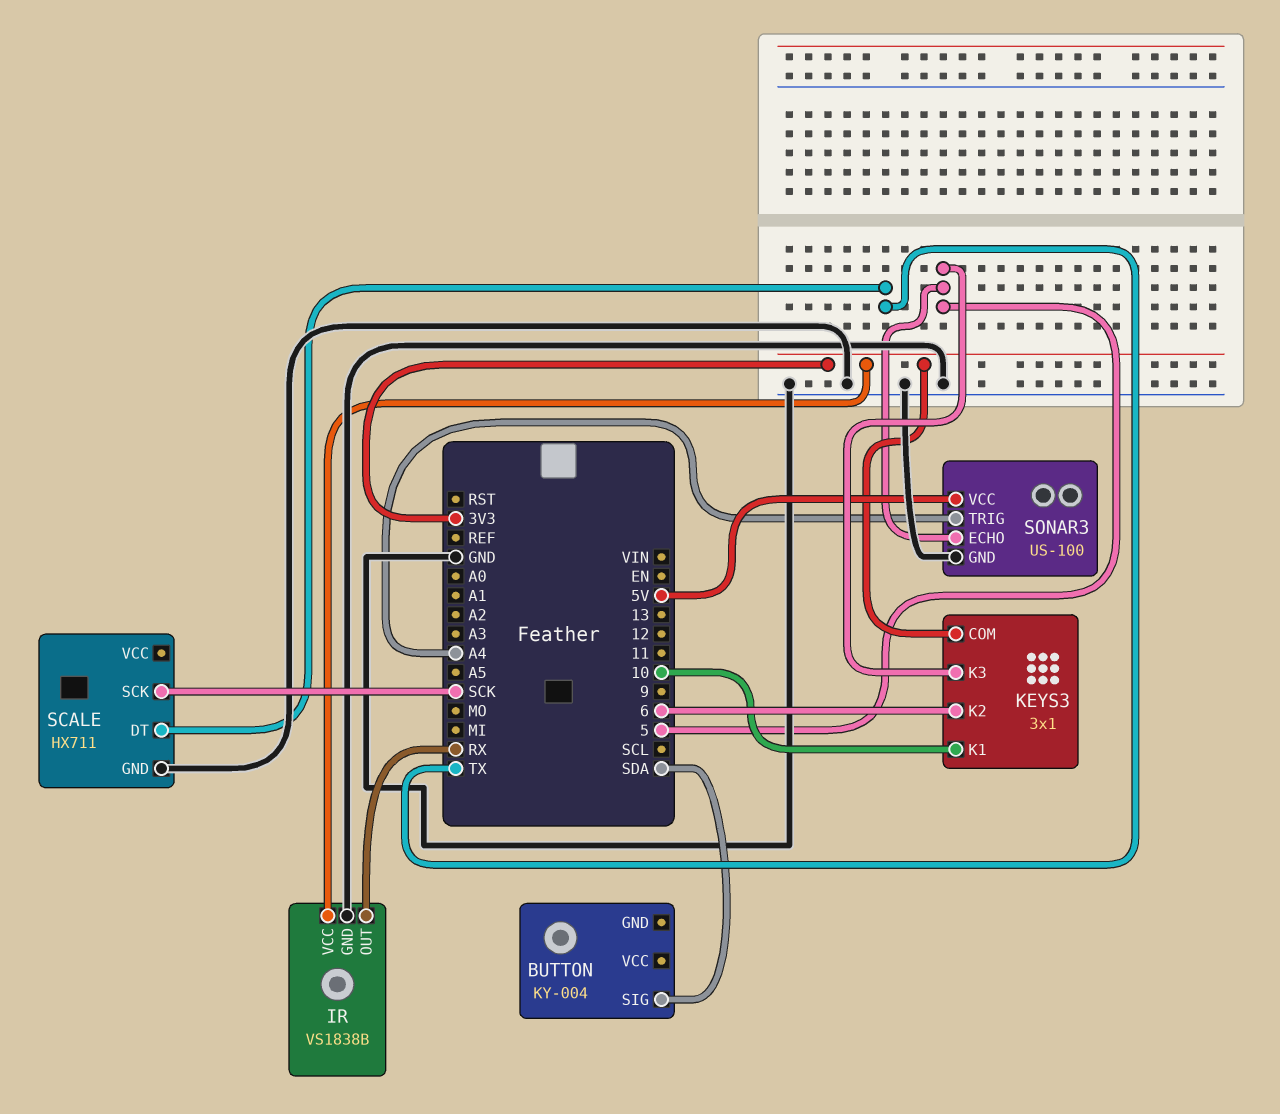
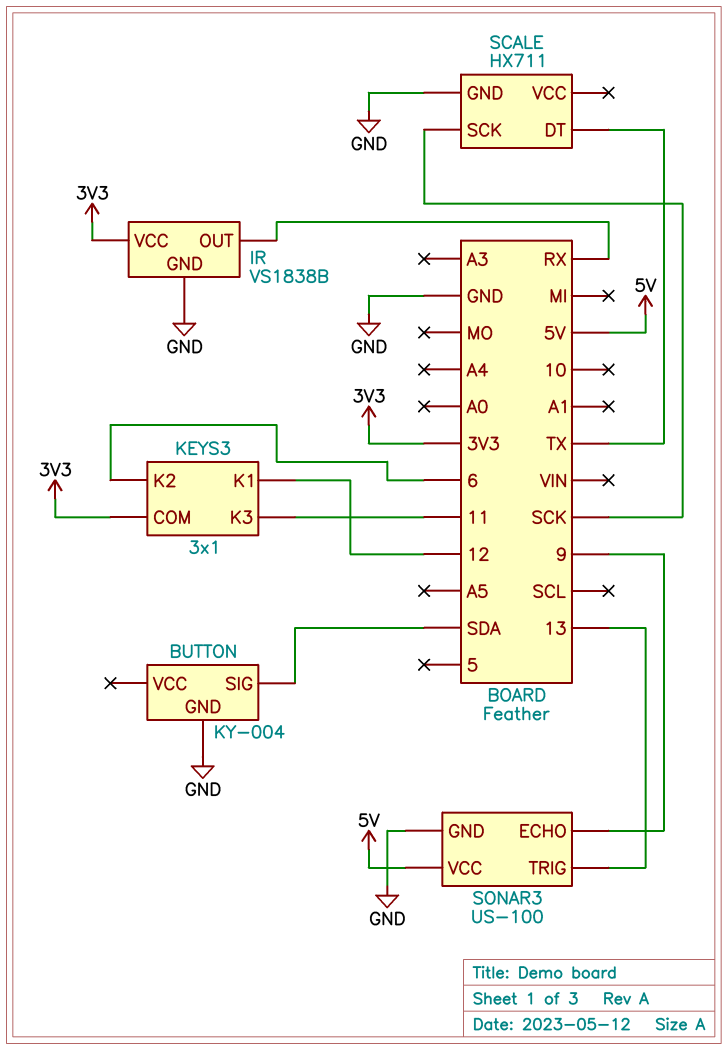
BUTTON pin GND: none -> GND
KEYS3 pin K1: 10 -> 12
KEYS3 pin K3: 5 -> 11
SONAR3 pin ECHO: 5 -> 9
SONAR3 pin TRIG: A4 -> 13

